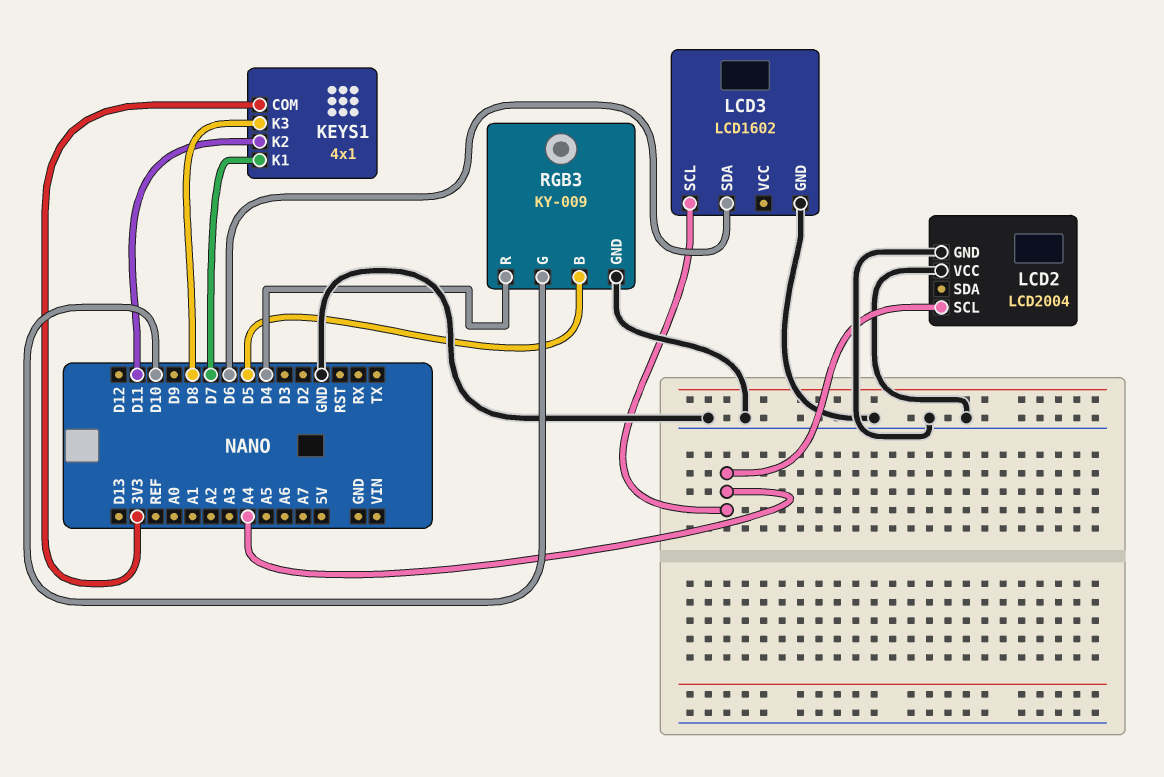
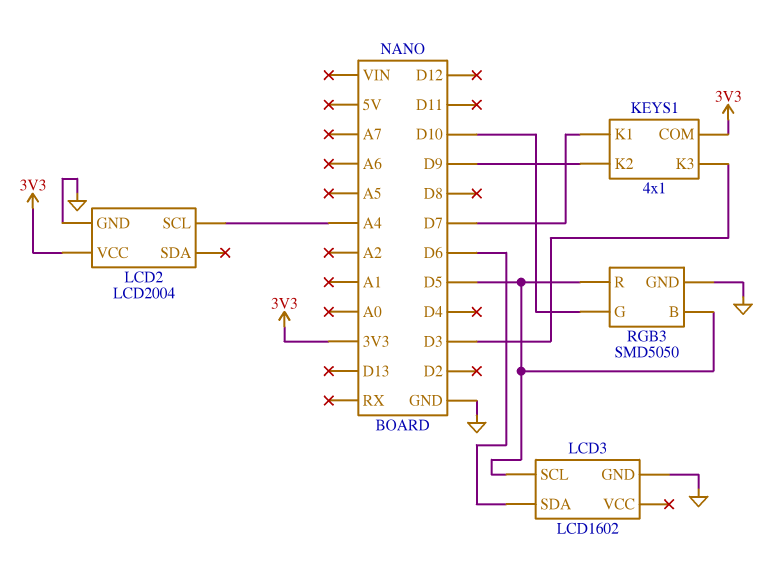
KEYS1 pin K2: D11 -> D9
KEYS1 pin K3: D8 -> D3
LCD2 pin VCC: GND -> 3V3
LCD3 pin SCL: A4 -> D5
RGB3: KY-009 -> SMD5050
RGB3 pin R: D4 -> D5

